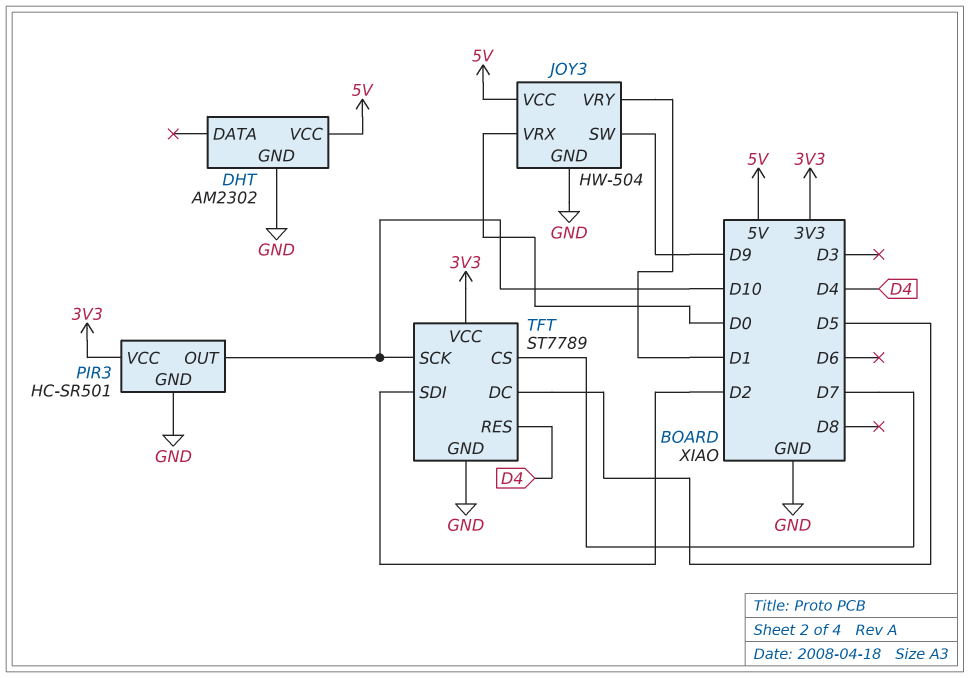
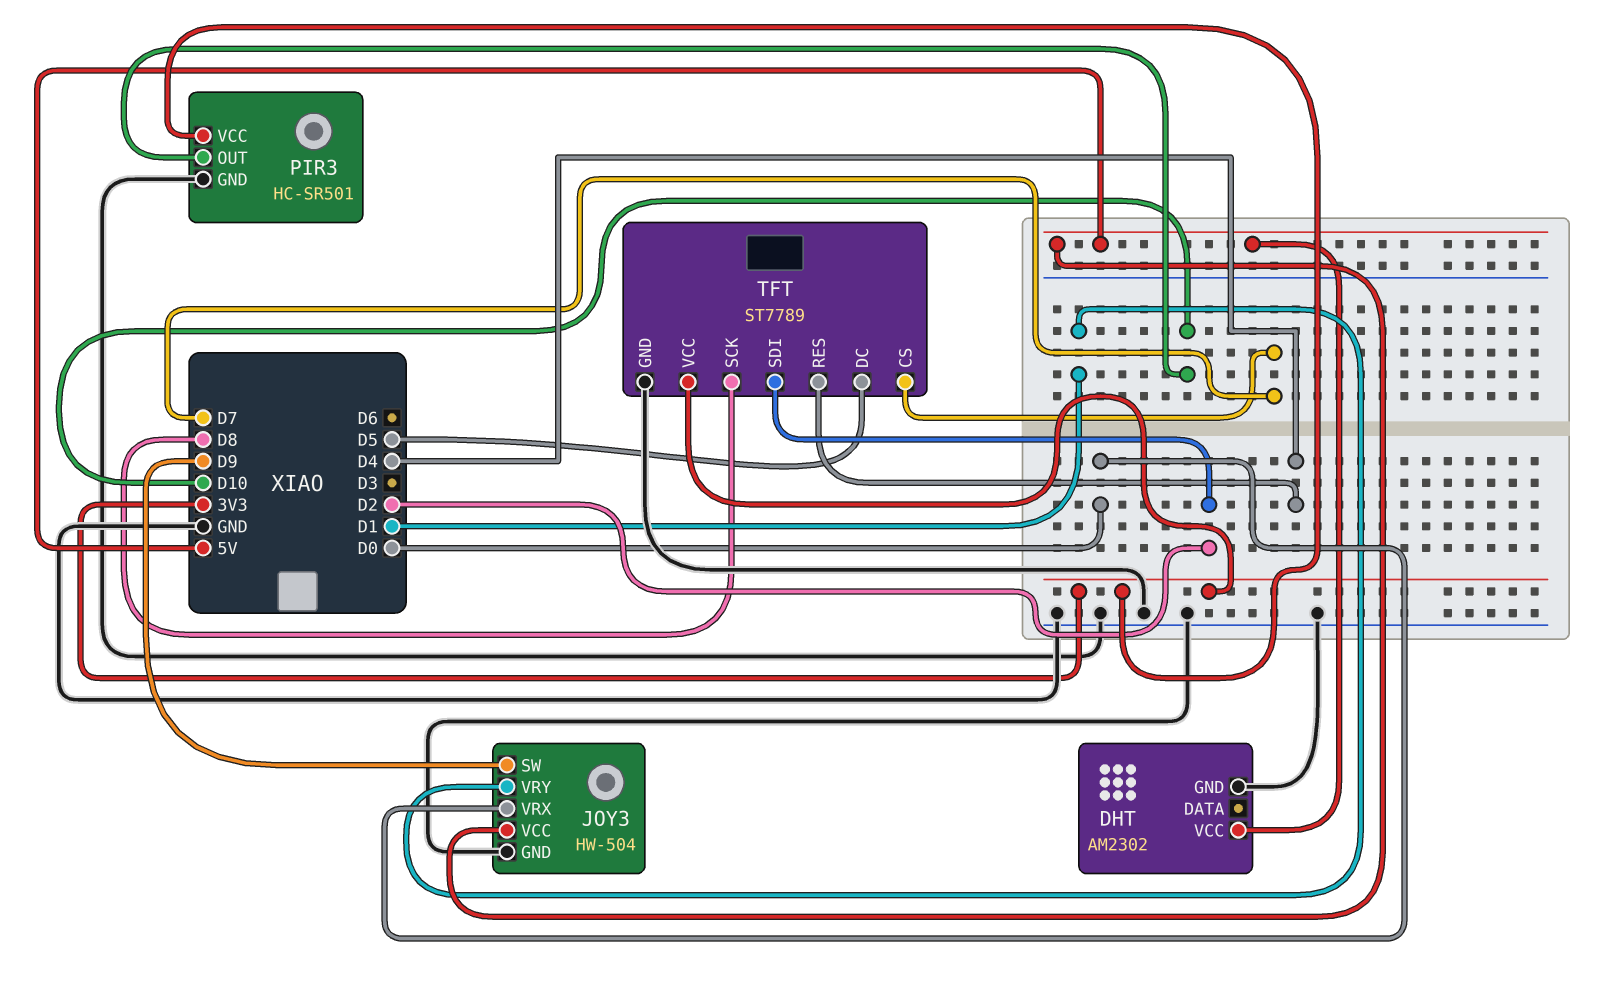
TFT pin SCK: D10 -> D8

